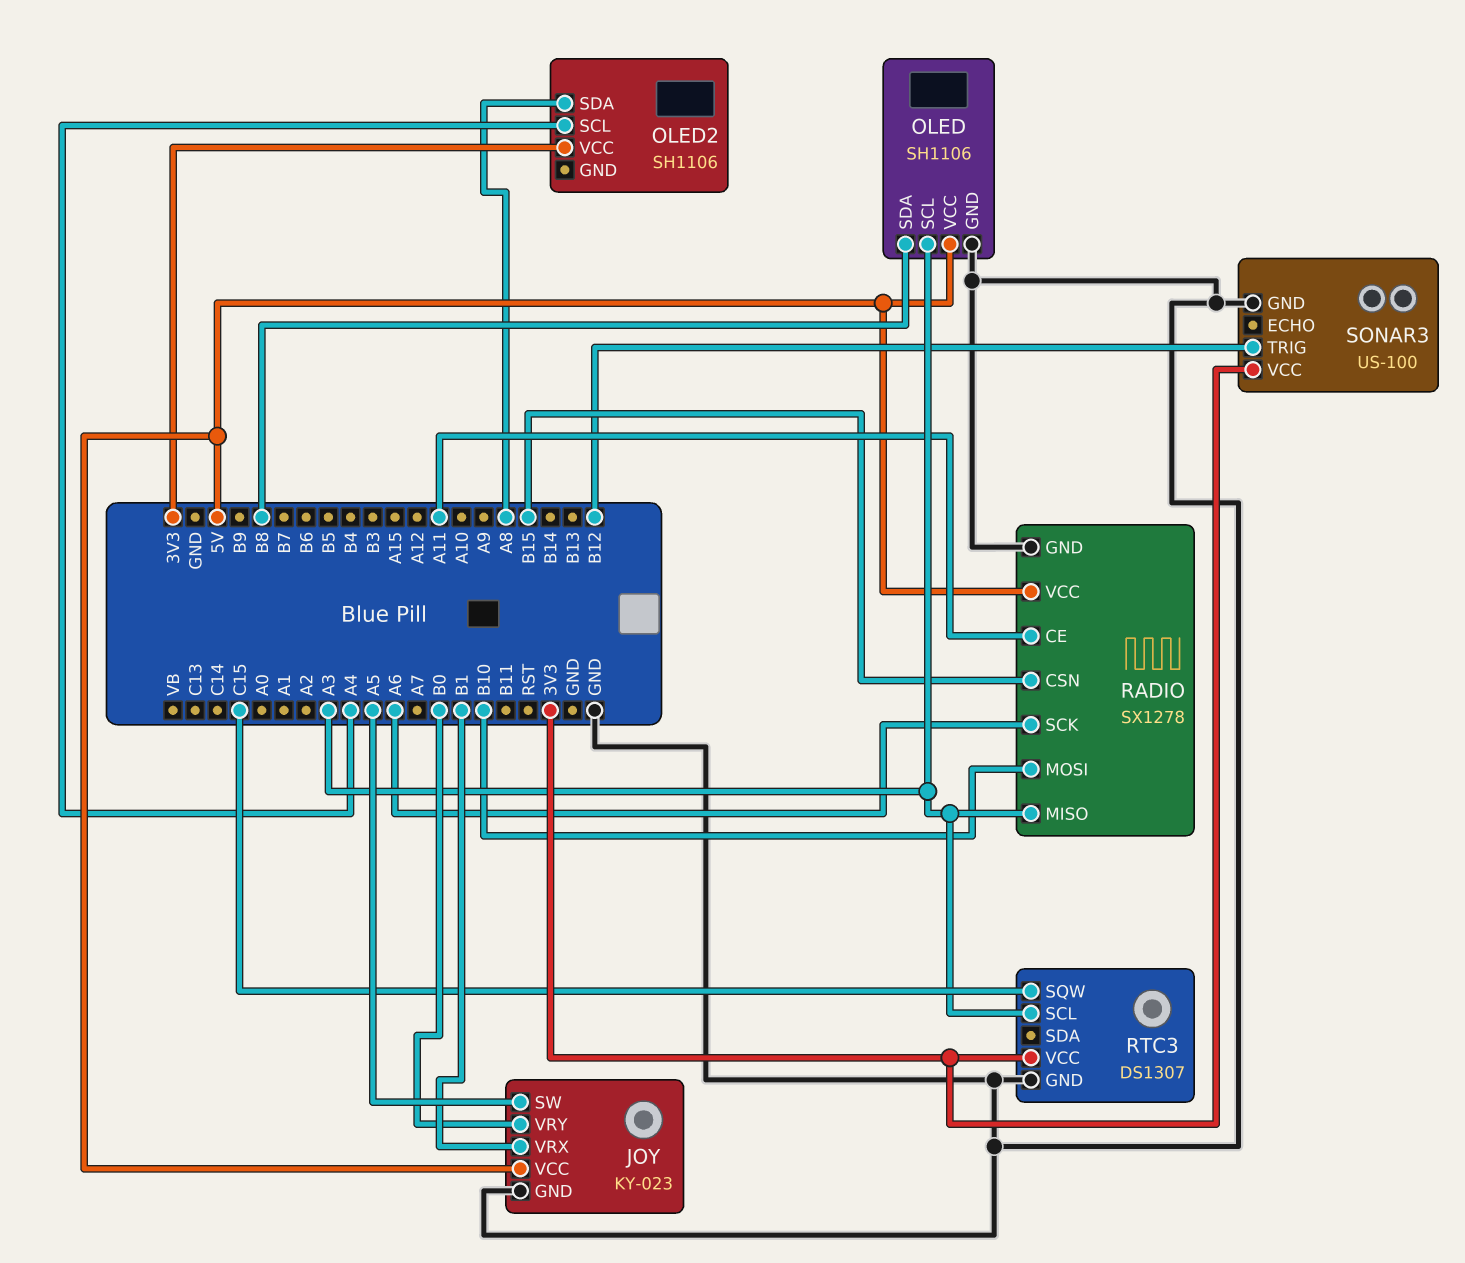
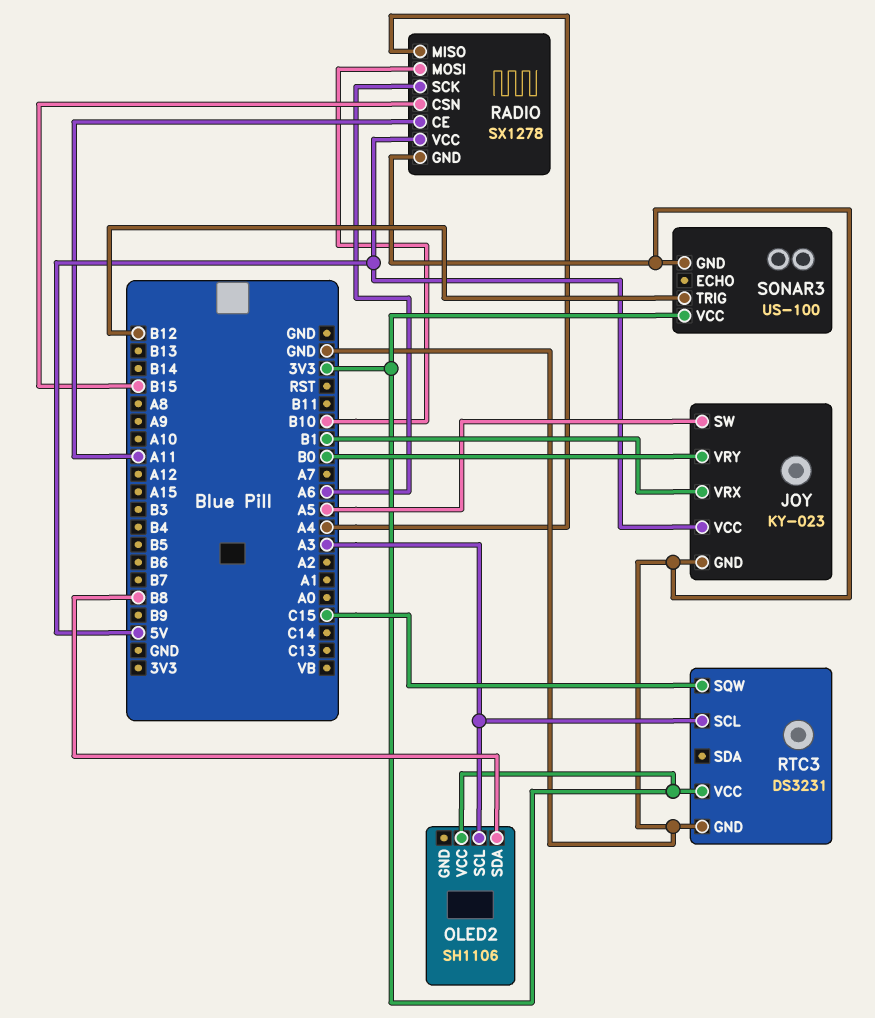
OLED: SH1106 -> none
OLED pin GND: GND -> none
OLED pin SCL: A3 -> none
OLED pin SDA: B8 -> none
OLED pin VCC: 5V -> none
OLED2 pin SCL: A4 -> A3
OLED2 pin SDA: A8 -> B8
RADIO pin MISO: A3 -> A4
RTC3: DS1307 -> DS3231

